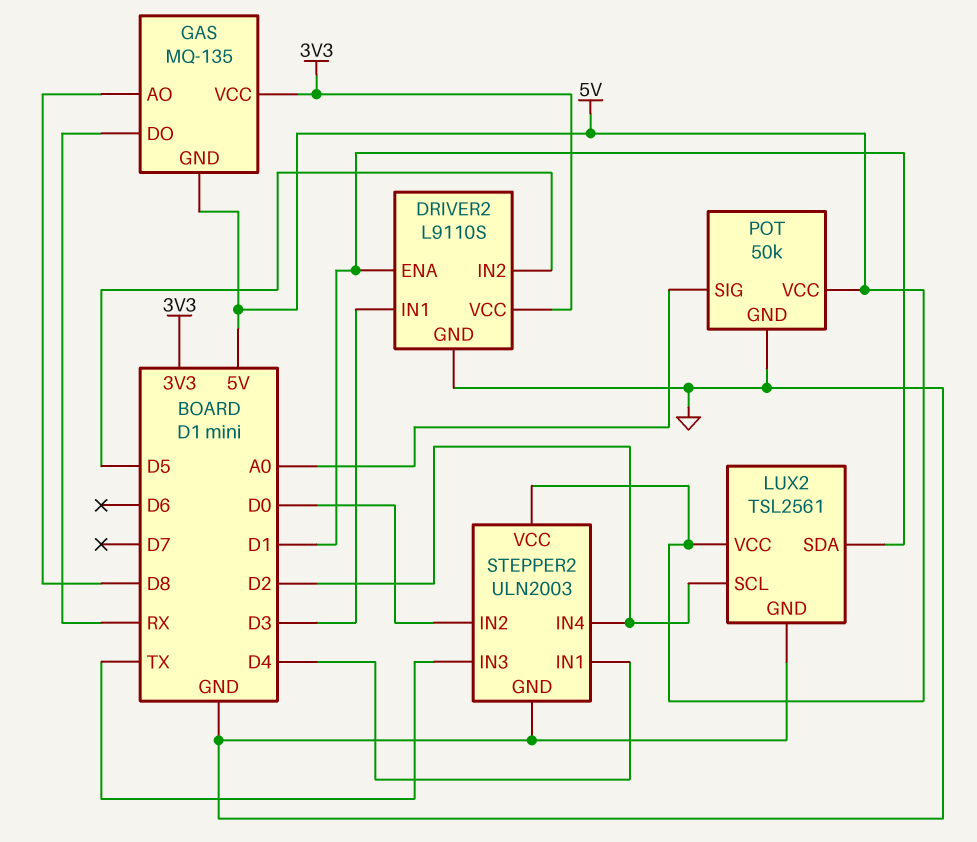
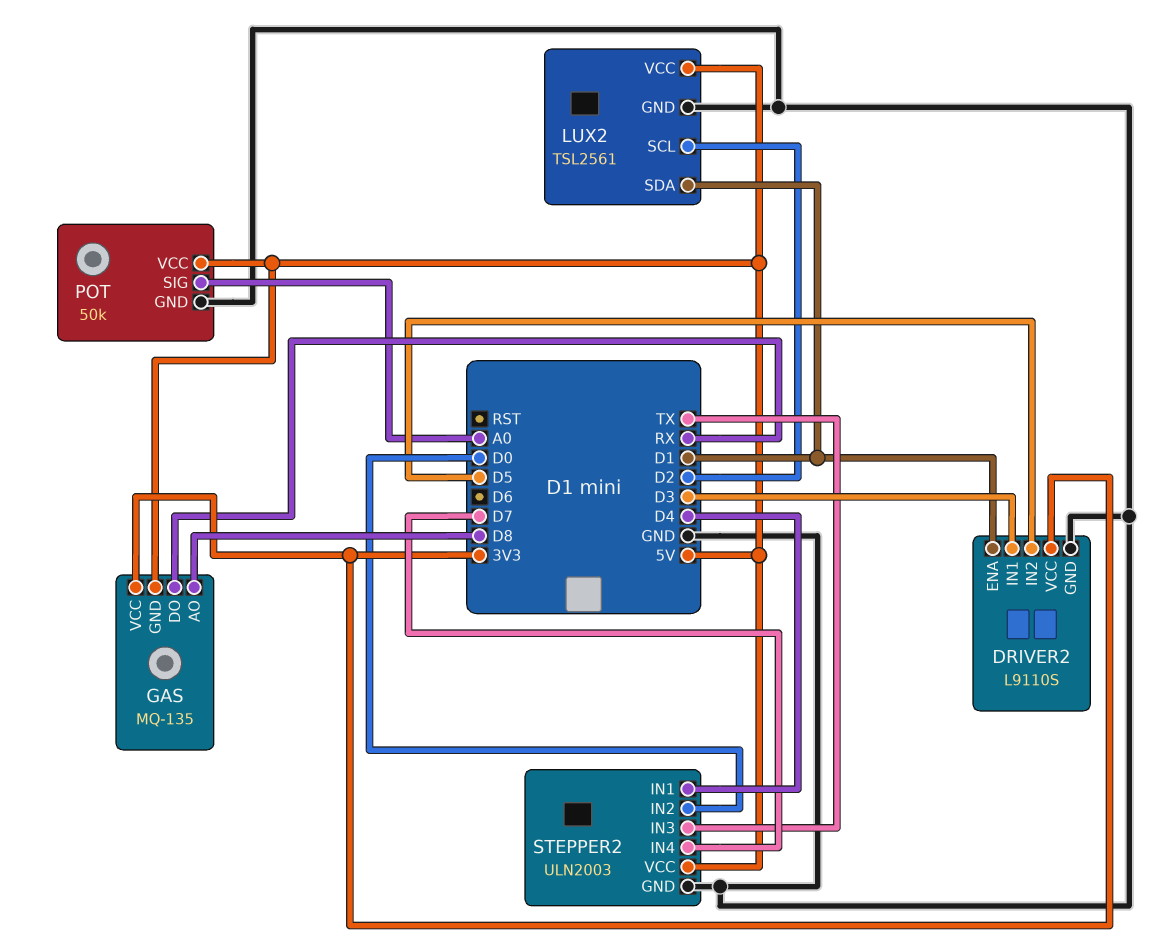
STEPPER2 pin IN4: D2 -> D7

